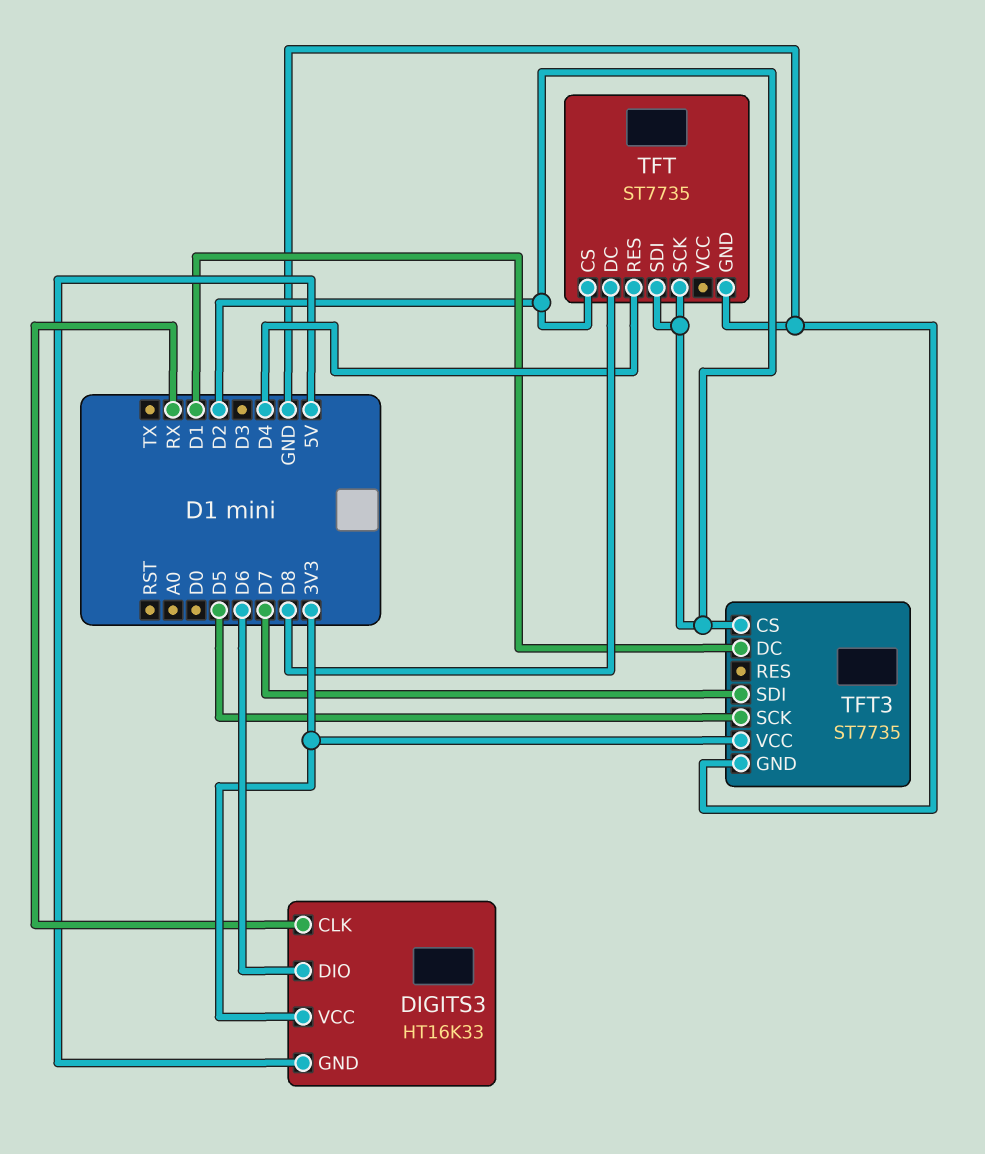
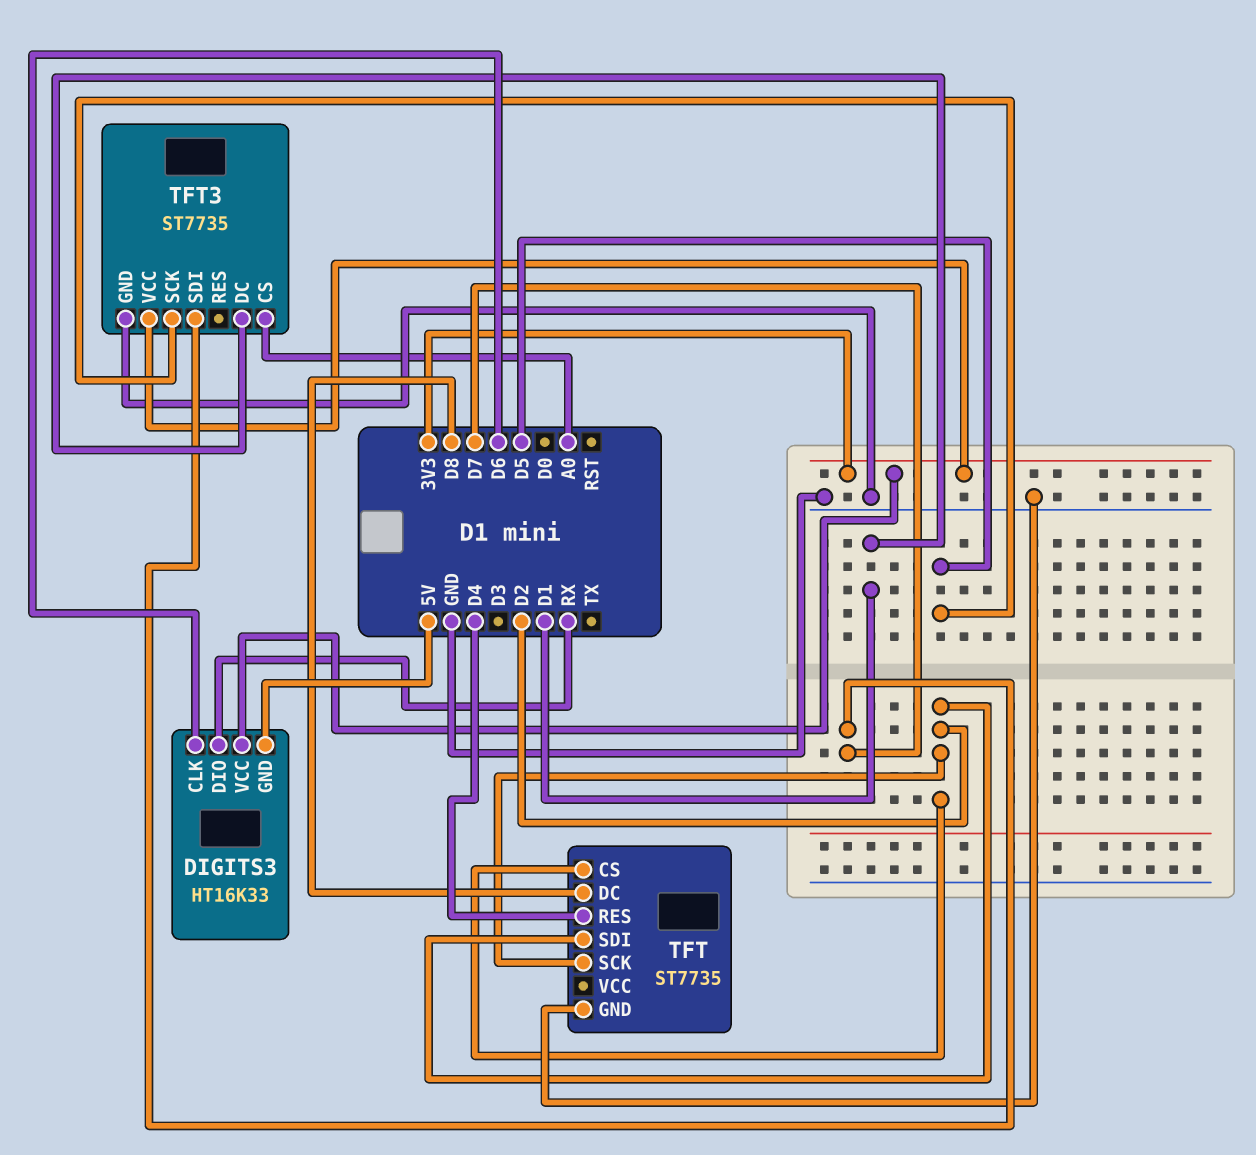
DIGITS3 pin CLK: RX -> D6
DIGITS3 pin DIO: D6 -> RX
TFT3 pin CS: D2 -> A0

